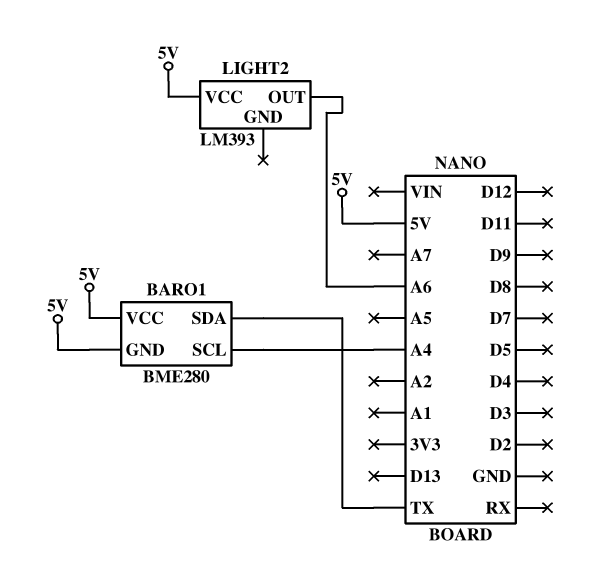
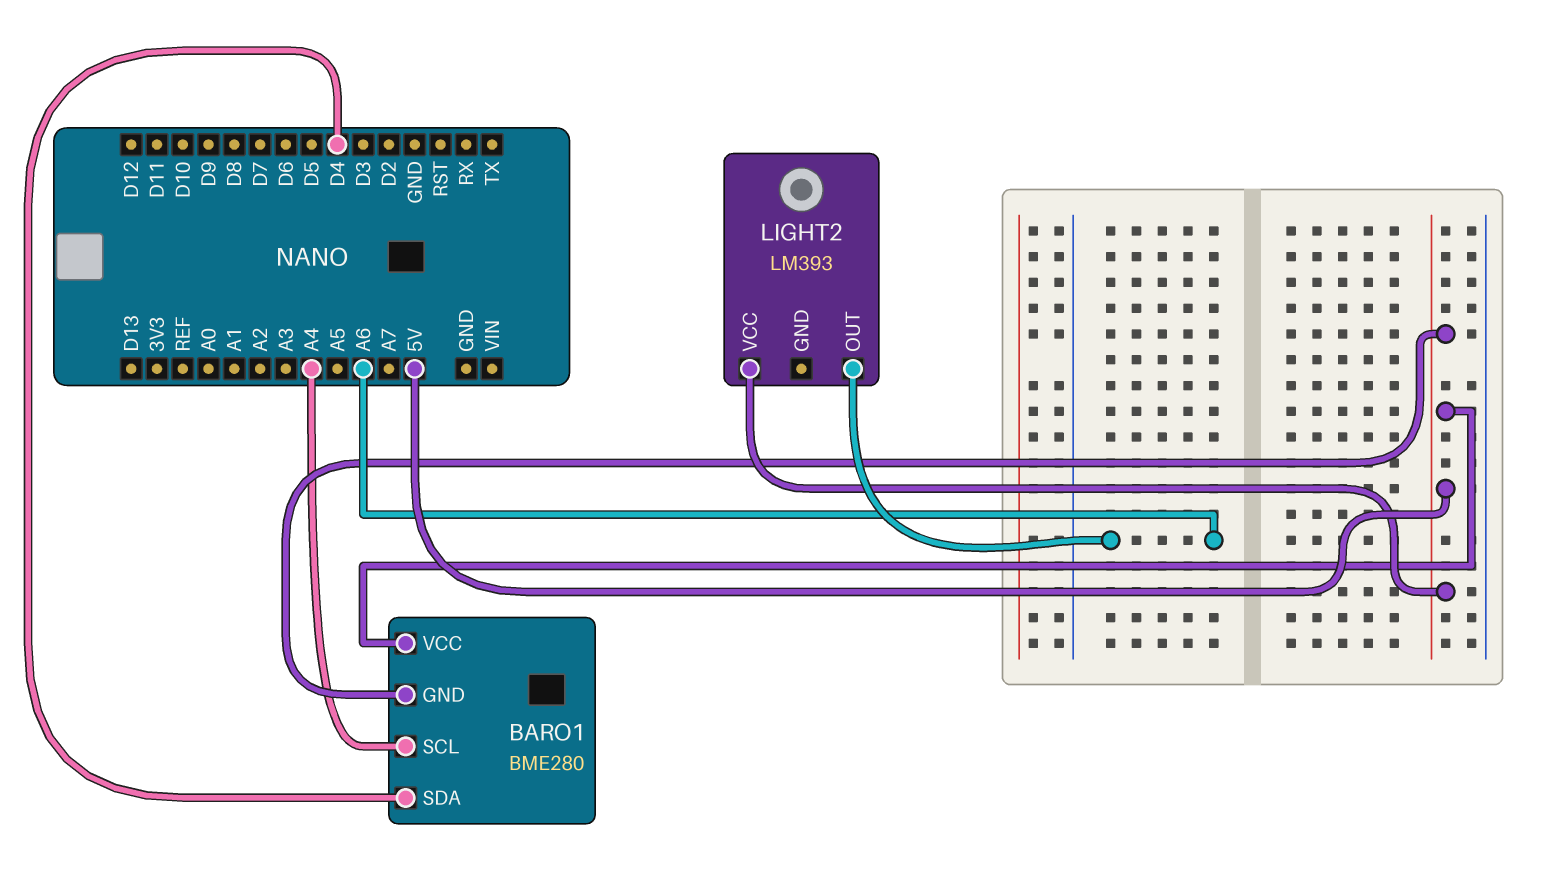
BARO1 pin SDA: TX -> D4

